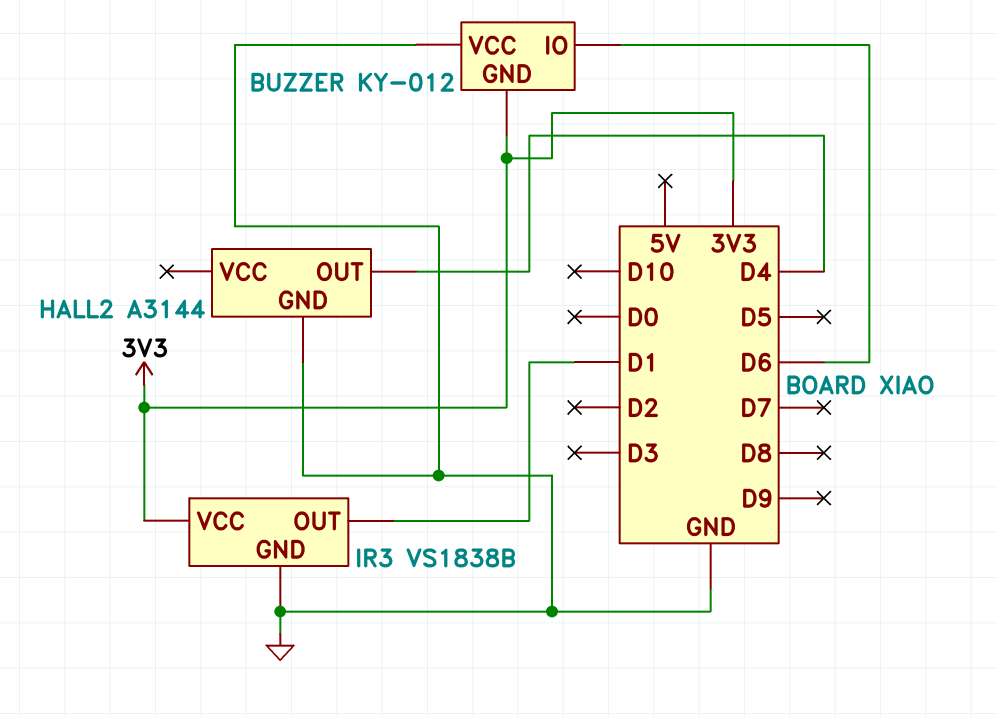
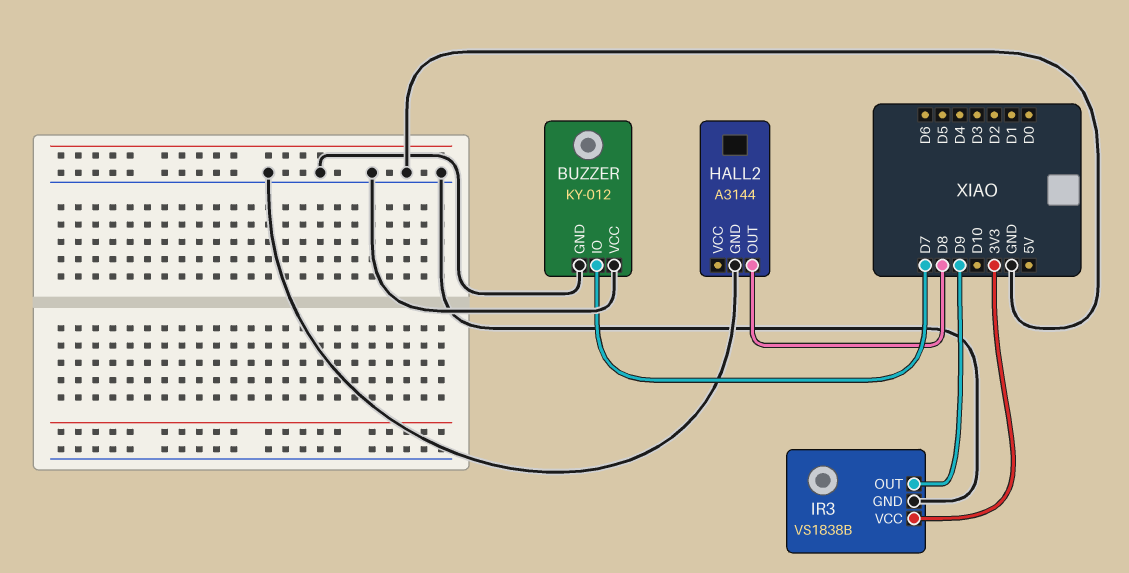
BUZZER pin GND: 3V3 -> GND
BUZZER pin IO: D6 -> D7
HALL2 pin OUT: D4 -> D8
IR3 pin OUT: D1 -> D9

